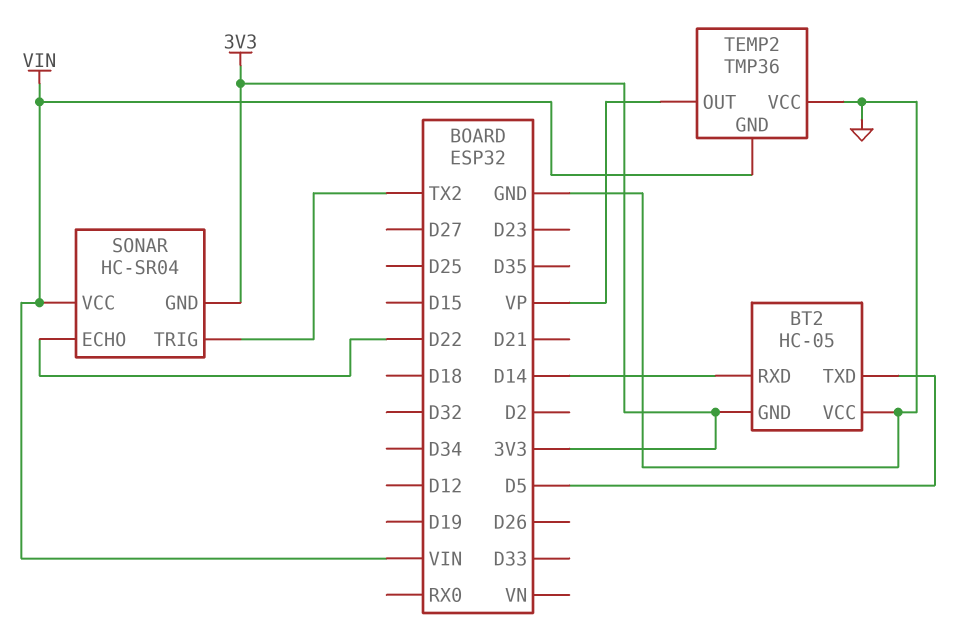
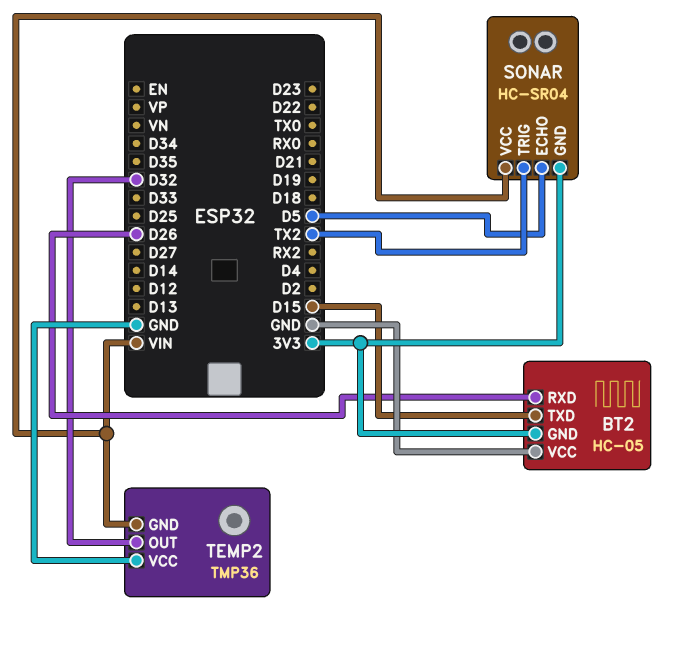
BT2 pin RXD: D14 -> D26
BT2 pin TXD: D5 -> D15
SONAR pin ECHO: D22 -> D5
TEMP2 pin OUT: VP -> D32

